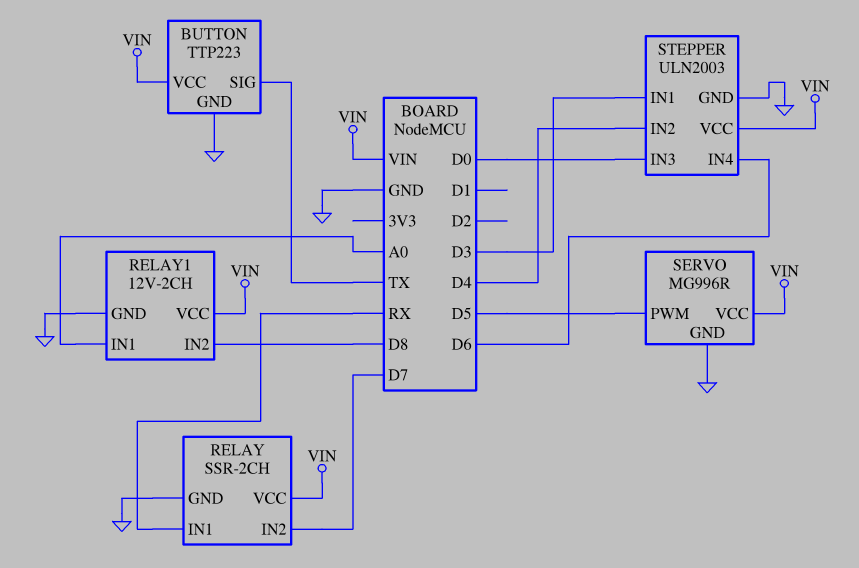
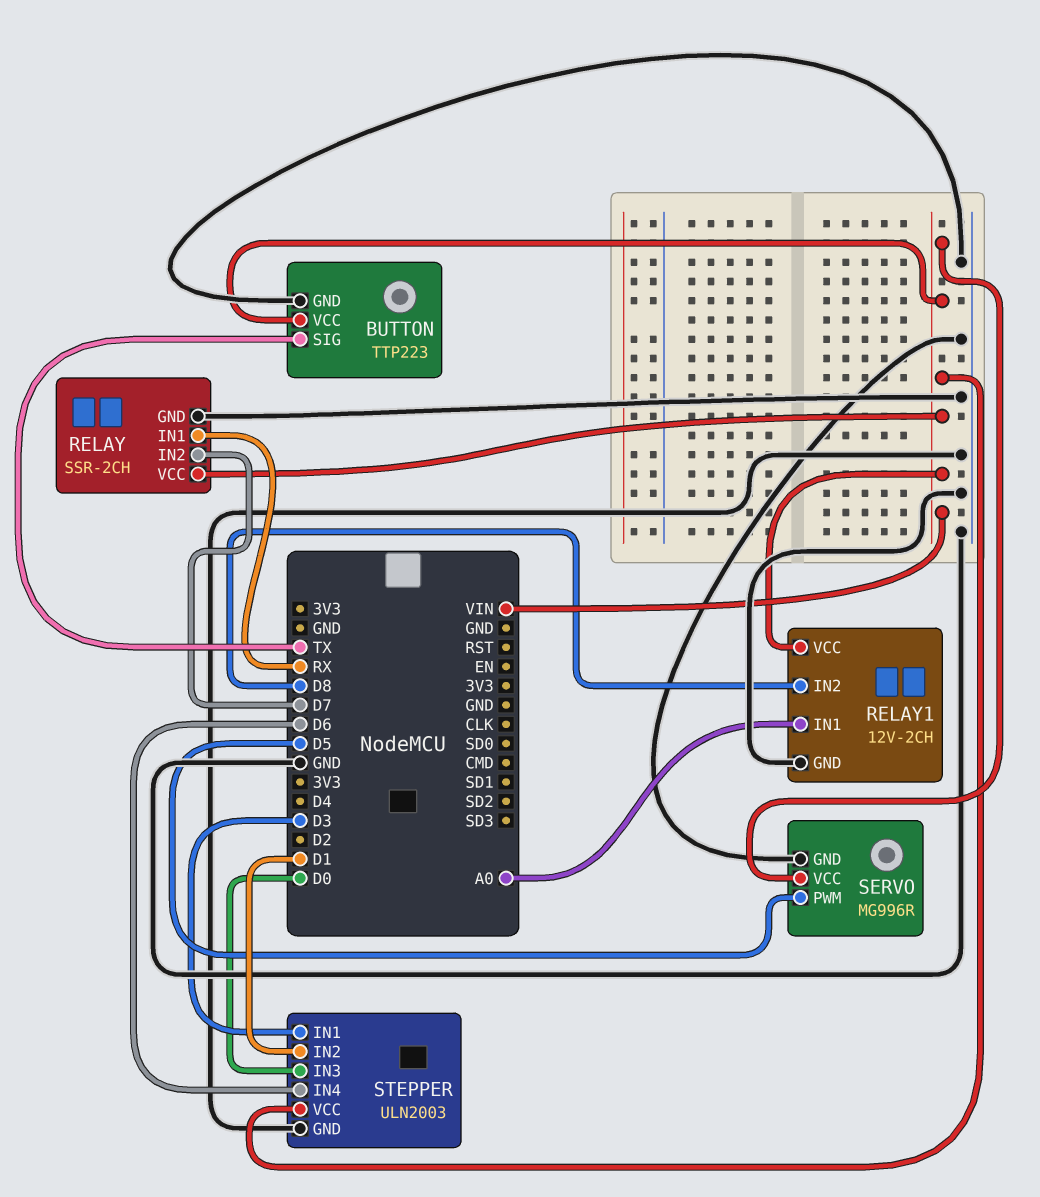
STEPPER pin IN2: D4 -> D1

